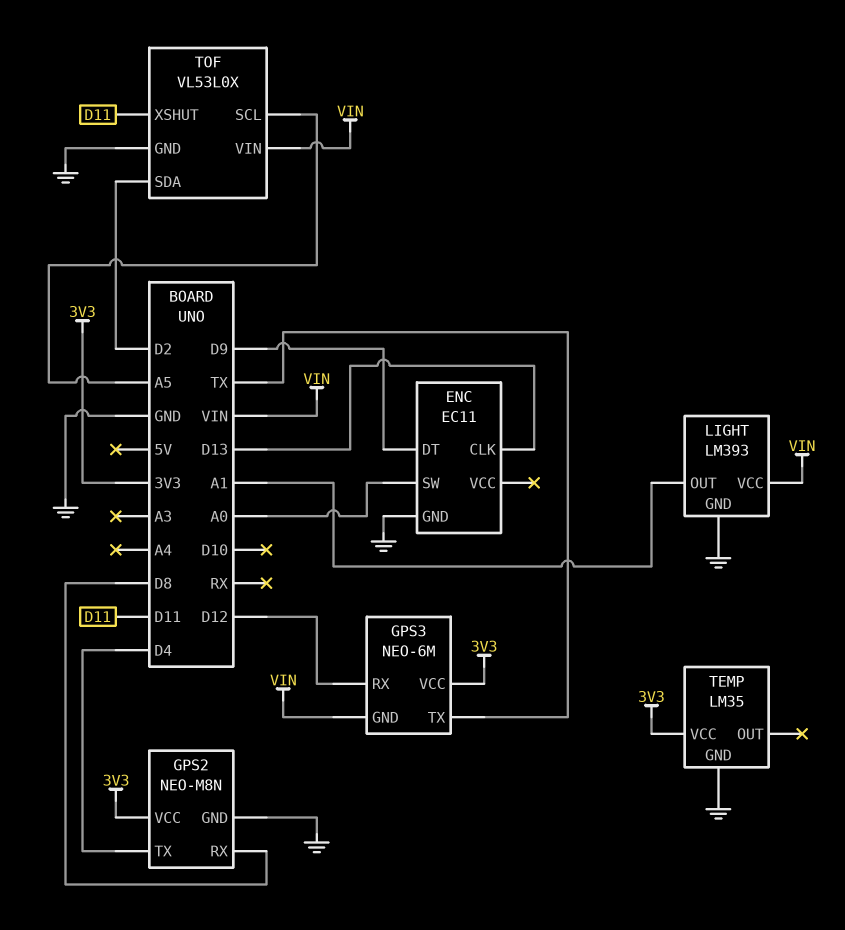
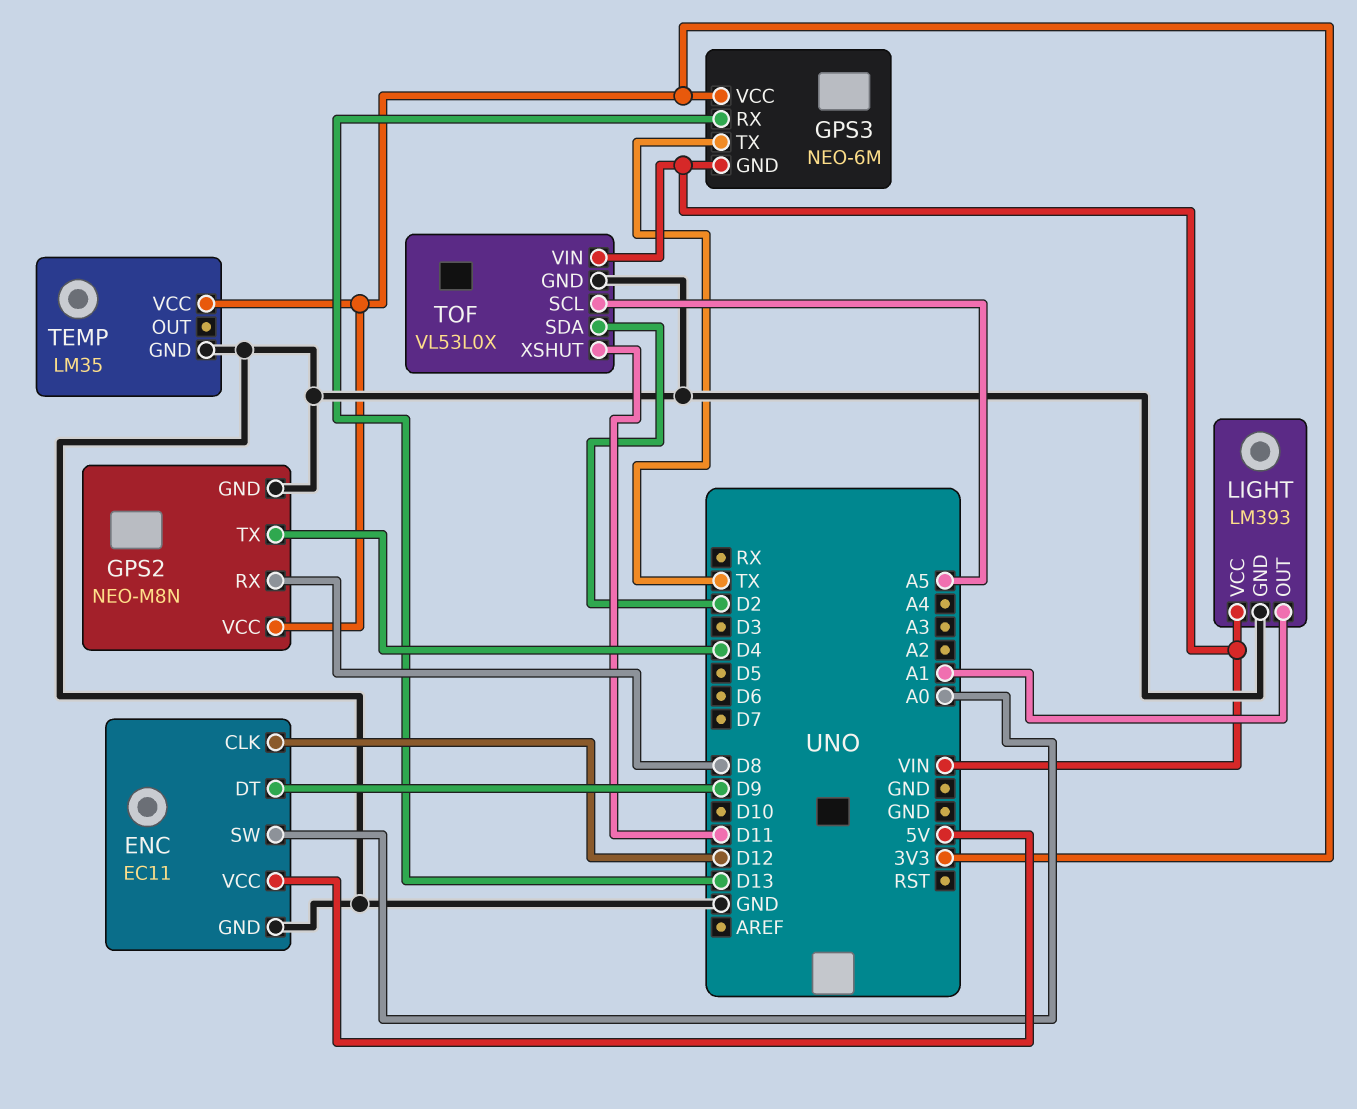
ENC pin CLK: D13 -> D12
ENC pin VCC: none -> 5V
GPS3 pin RX: D12 -> D13

